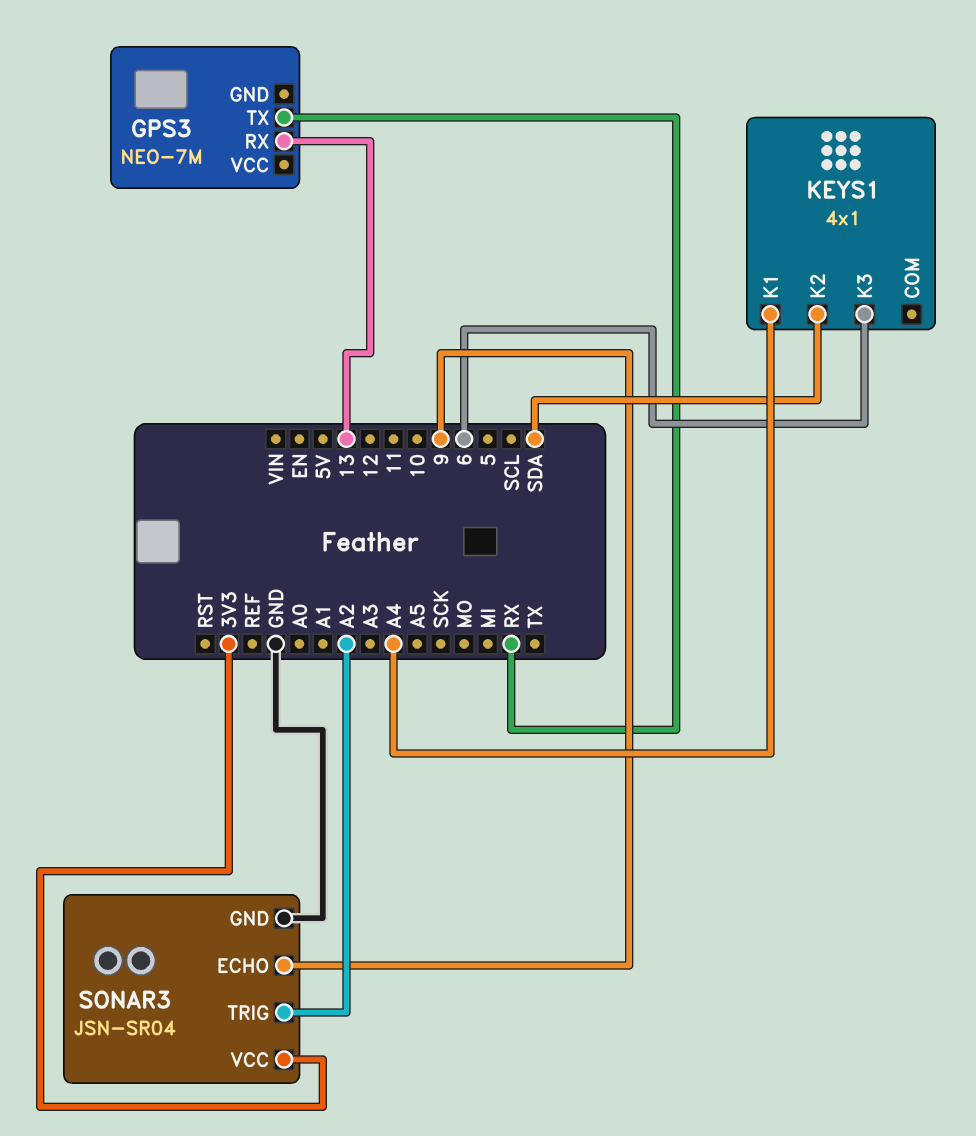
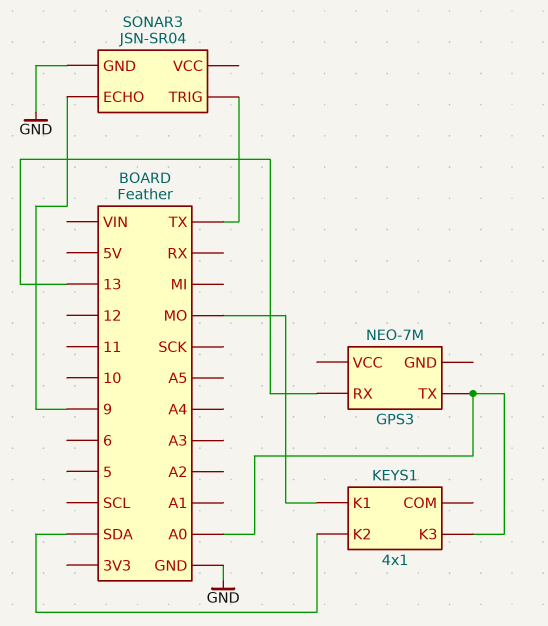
GPS3 pin TX: RX -> A0
KEYS1 pin K1: A4 -> MO
KEYS1 pin K3: 6 -> A0
SONAR3 pin TRIG: A2 -> TX
SONAR3 pin VCC: 3V3 -> none

